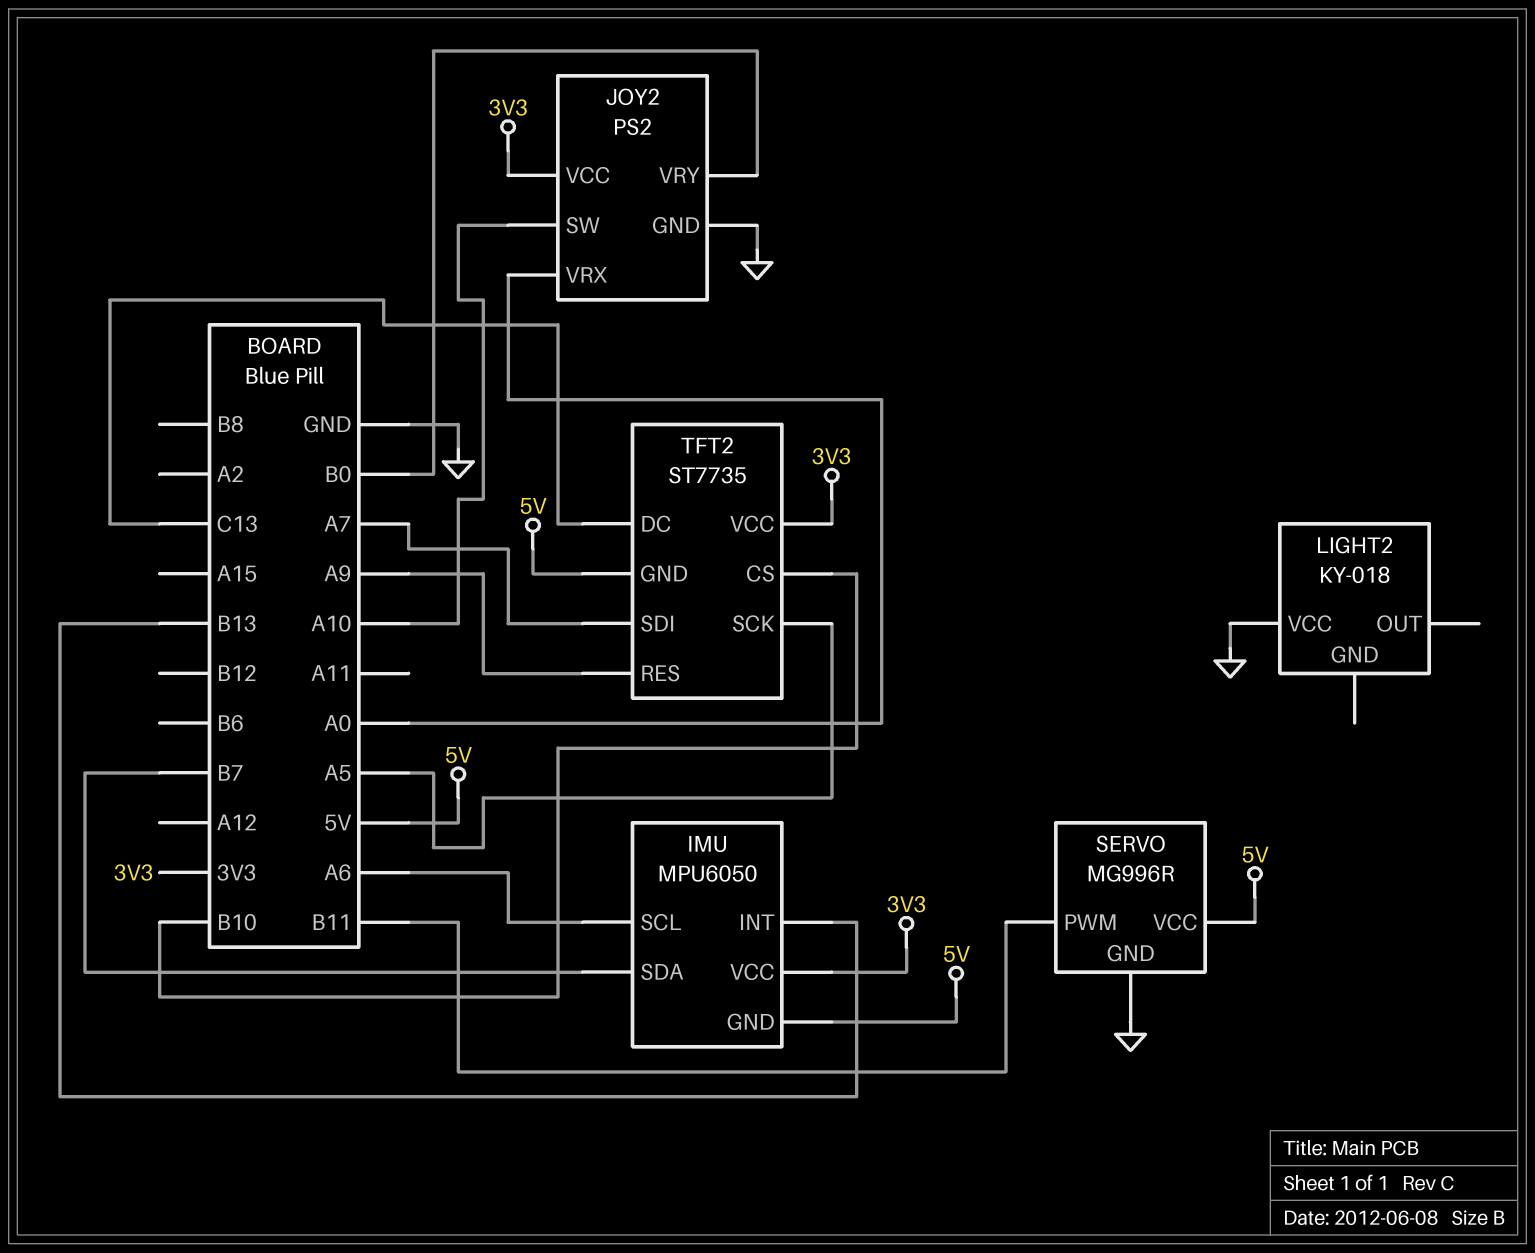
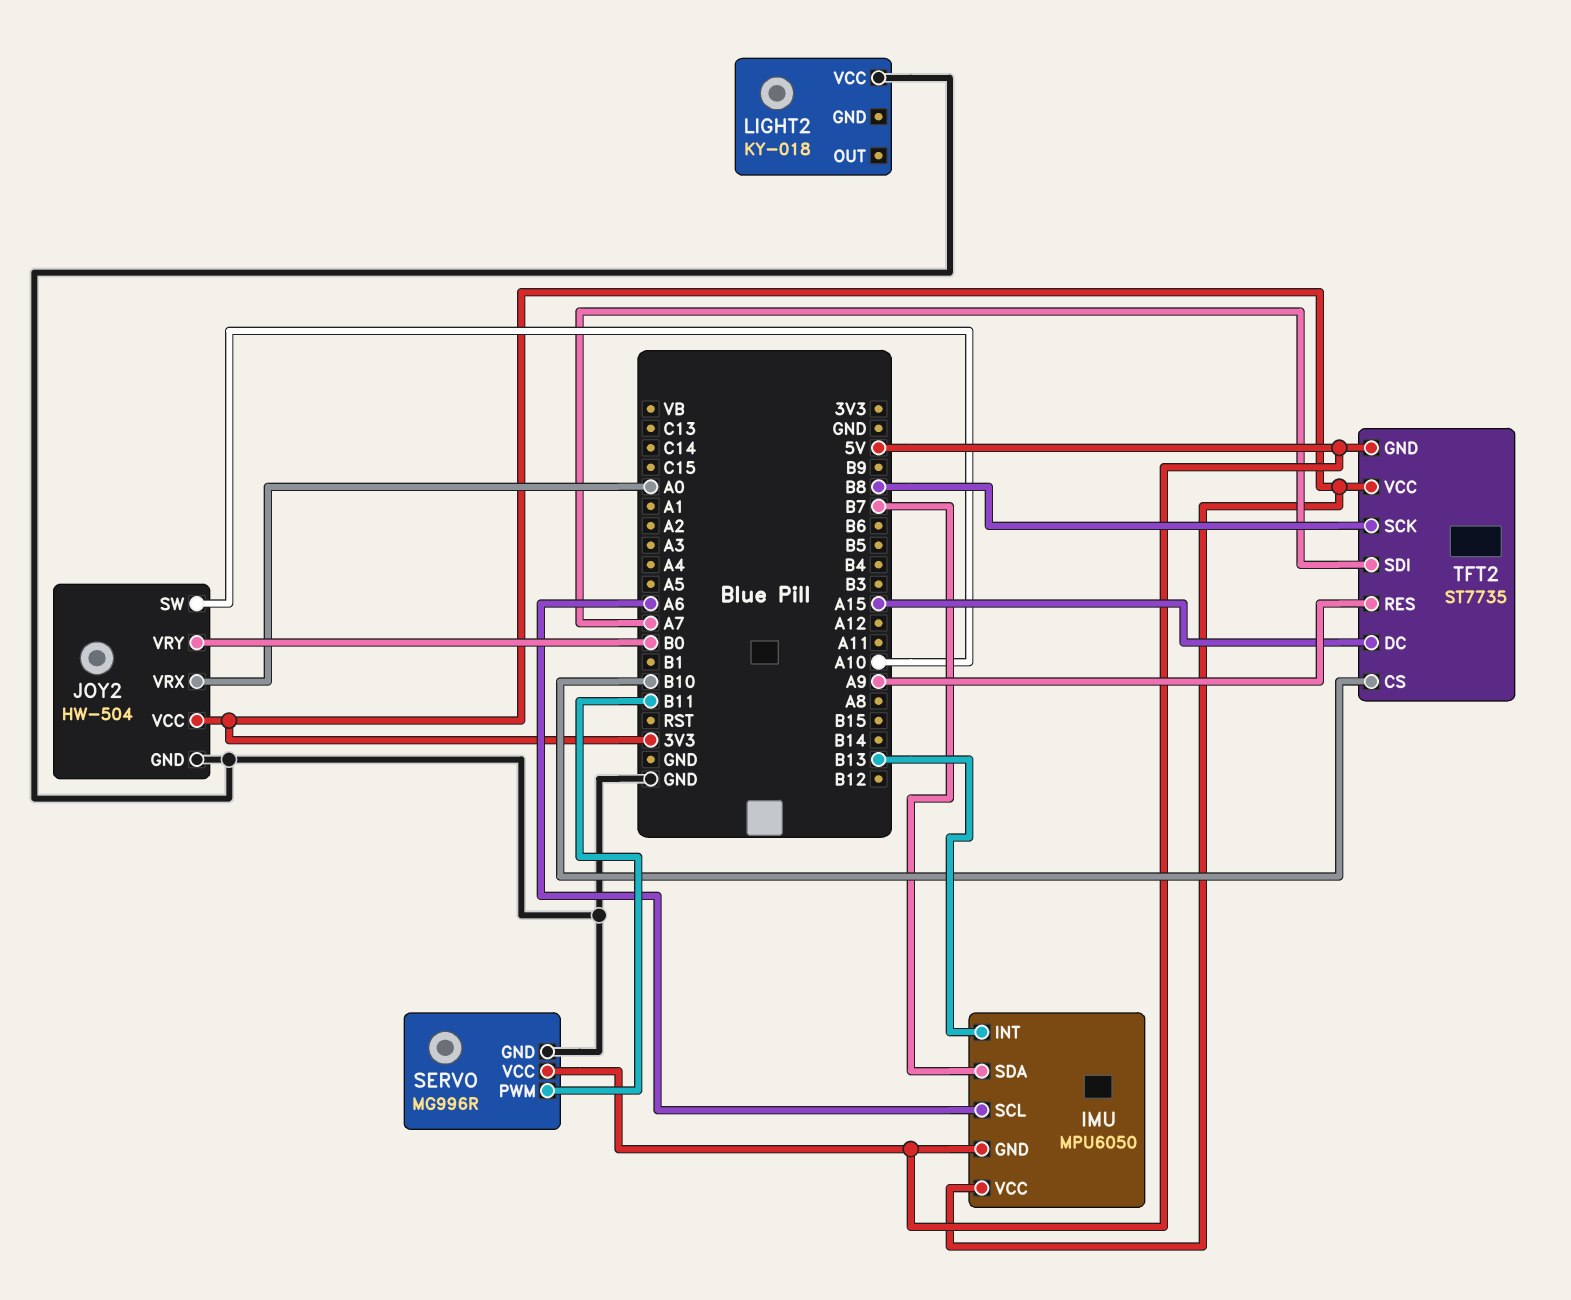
JOY2: PS2 -> HW-504
TFT2 pin DC: C13 -> A15
TFT2 pin SCK: A5 -> B8

